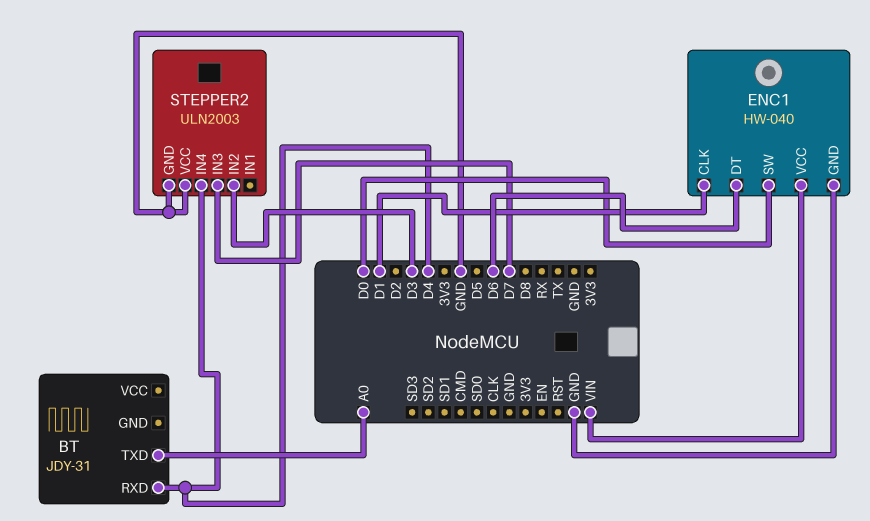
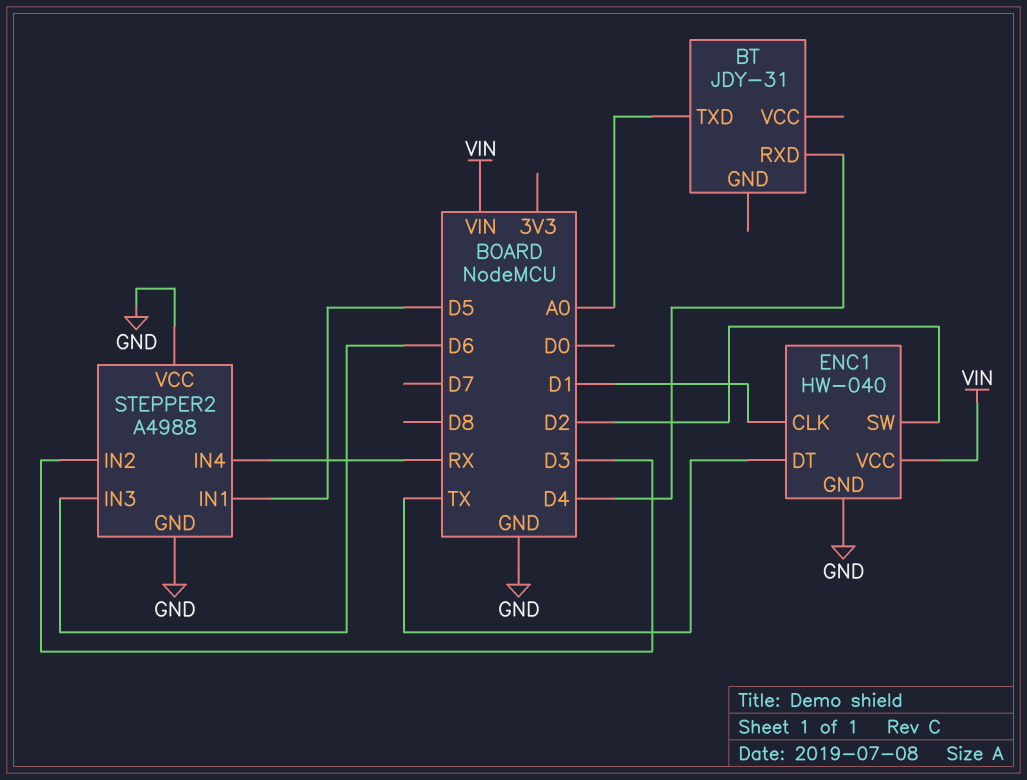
ENC1 pin DT: D6 -> TX
ENC1 pin SW: D0 -> D2
STEPPER2: ULN2003 -> A4988
STEPPER2 pin IN1: none -> D5
STEPPER2 pin IN3: D7 -> D6
STEPPER2 pin IN4: D4 -> RX

